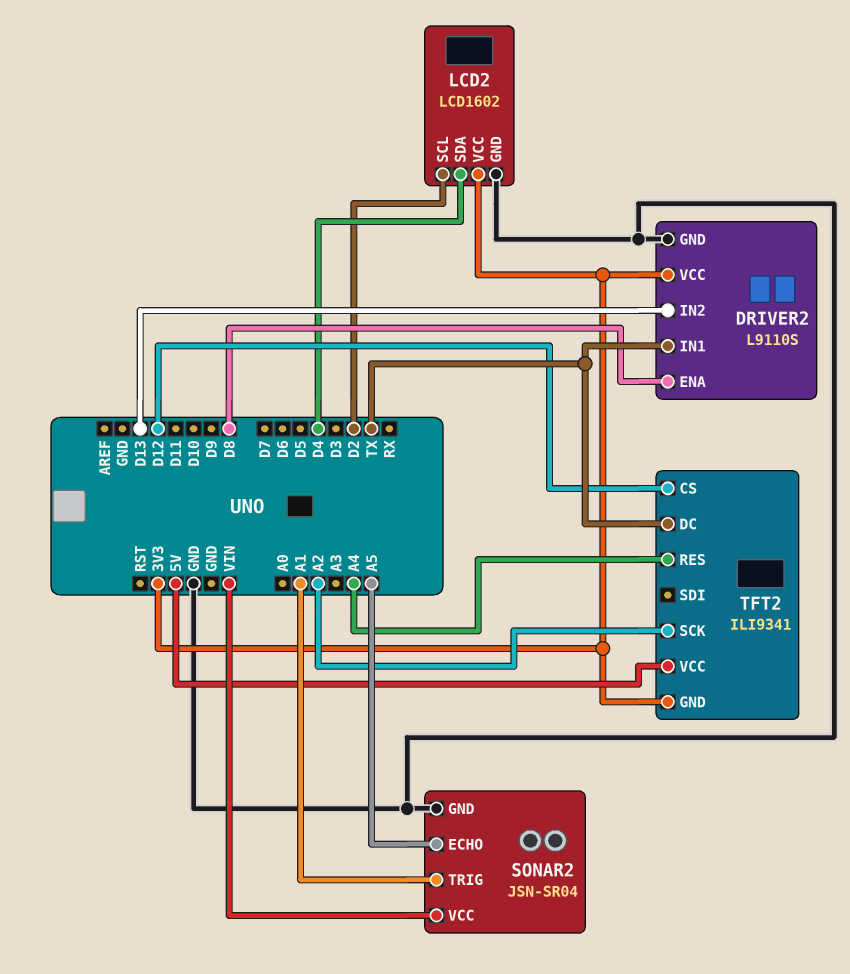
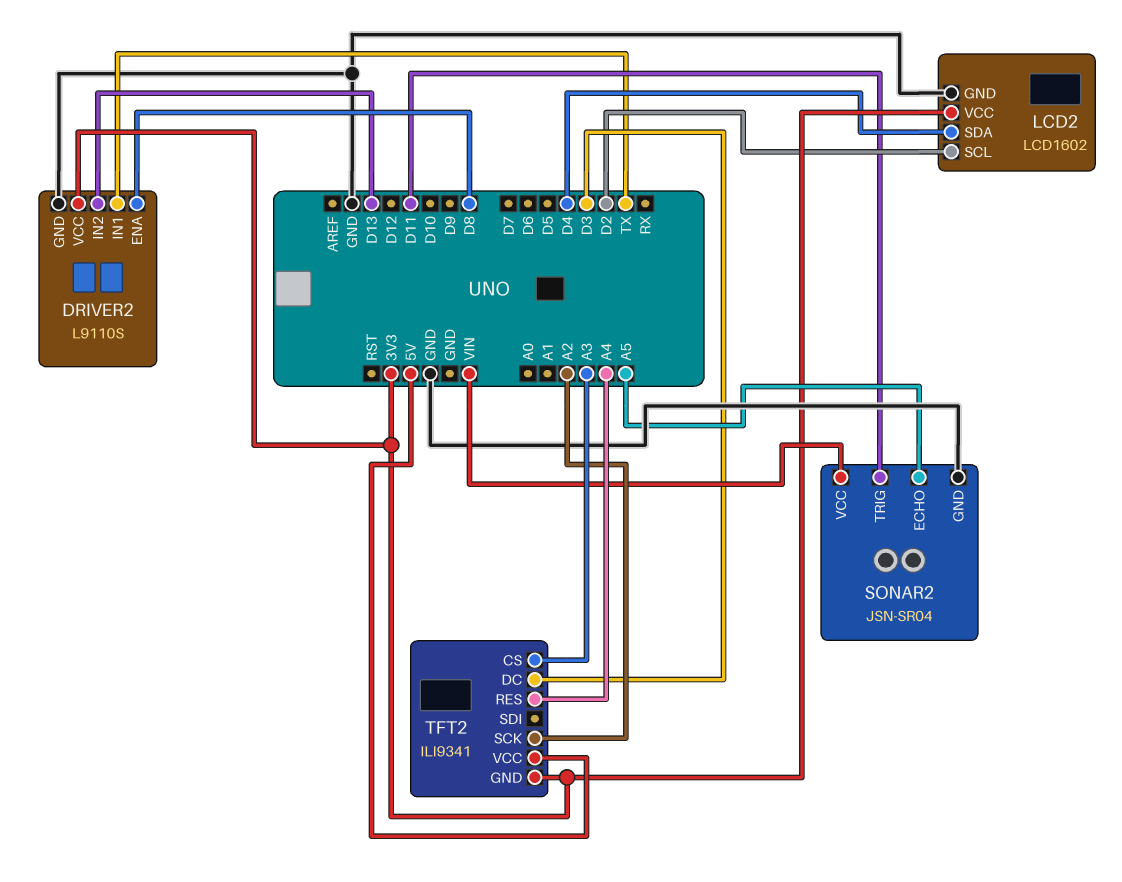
SONAR2 pin TRIG: A1 -> D11
TFT2 pin CS: D12 -> A3
TFT2 pin DC: TX -> D3

